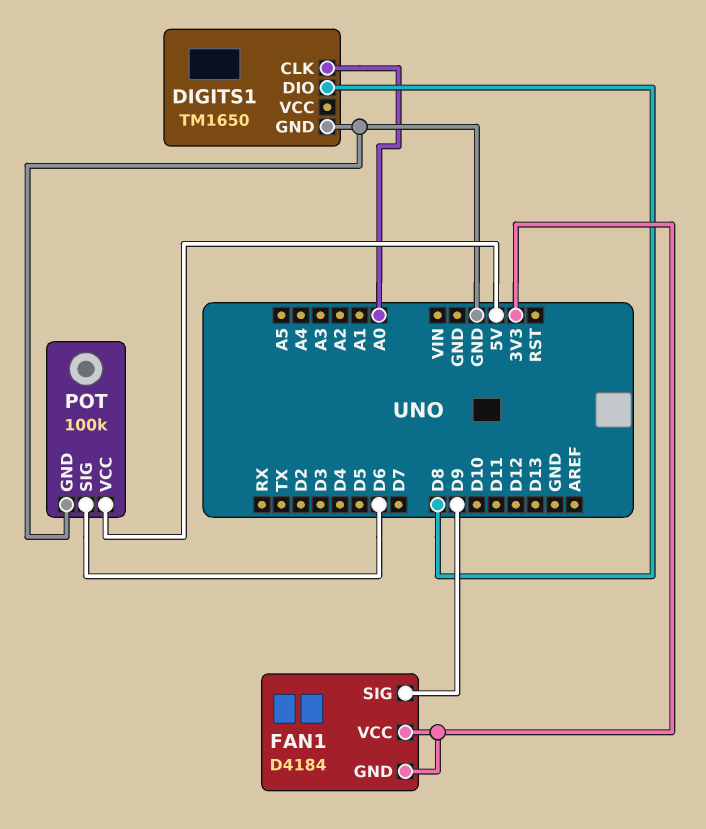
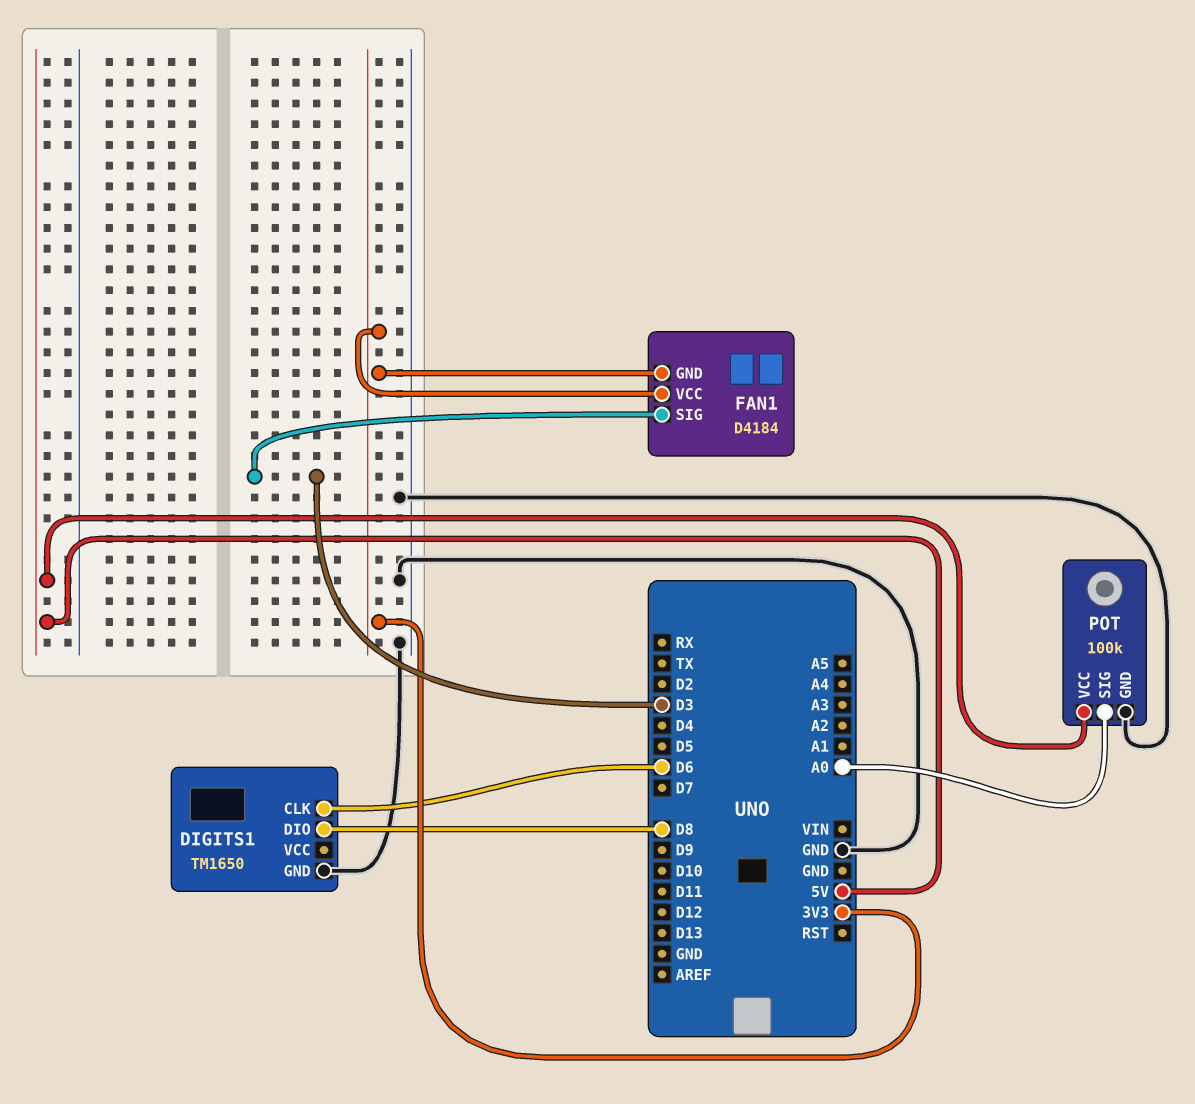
DIGITS1 pin CLK: A0 -> D6
FAN1 pin SIG: D9 -> D3
POT pin SIG: D6 -> A0

